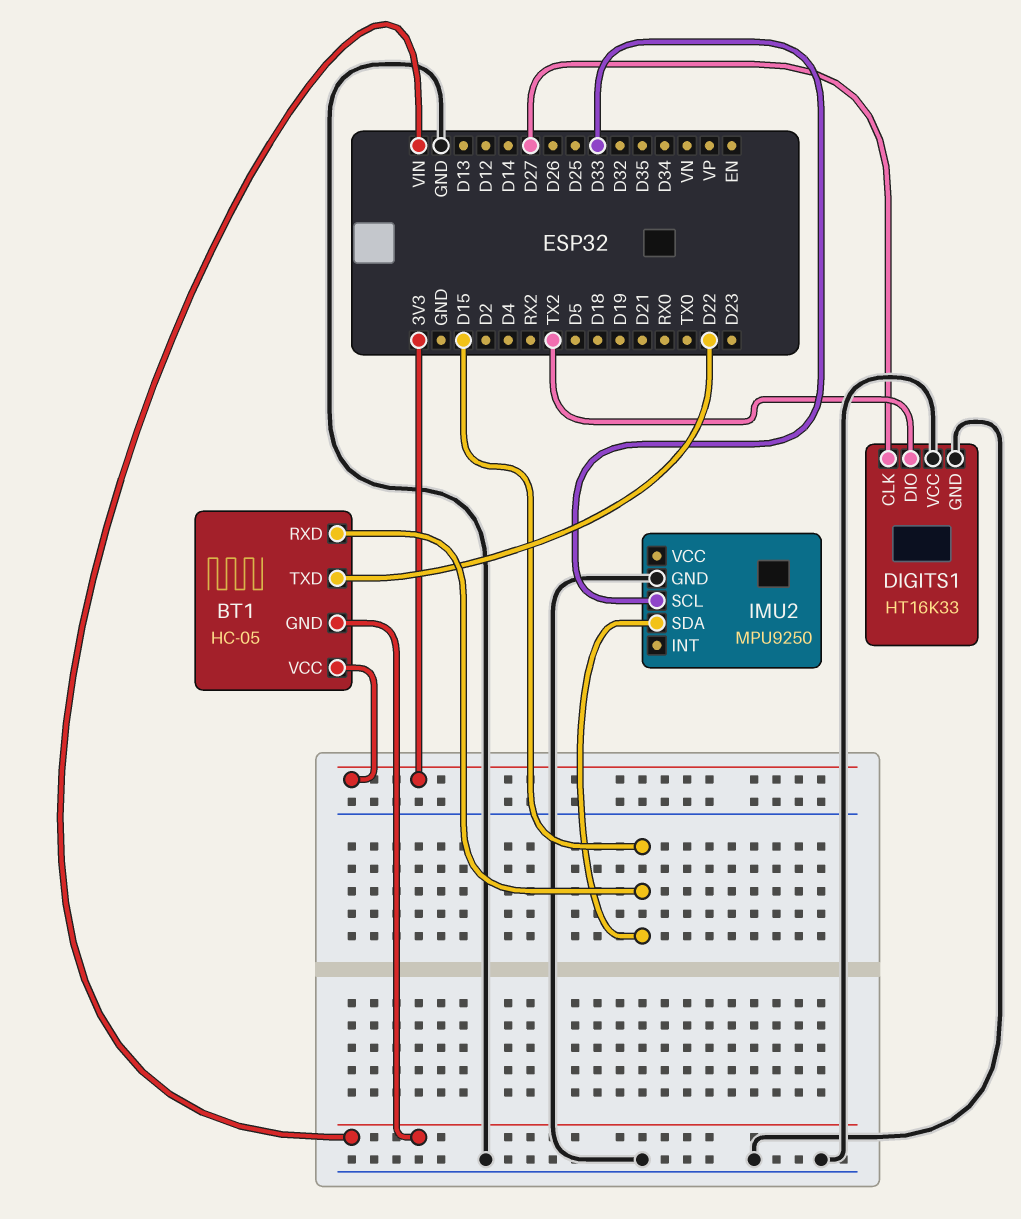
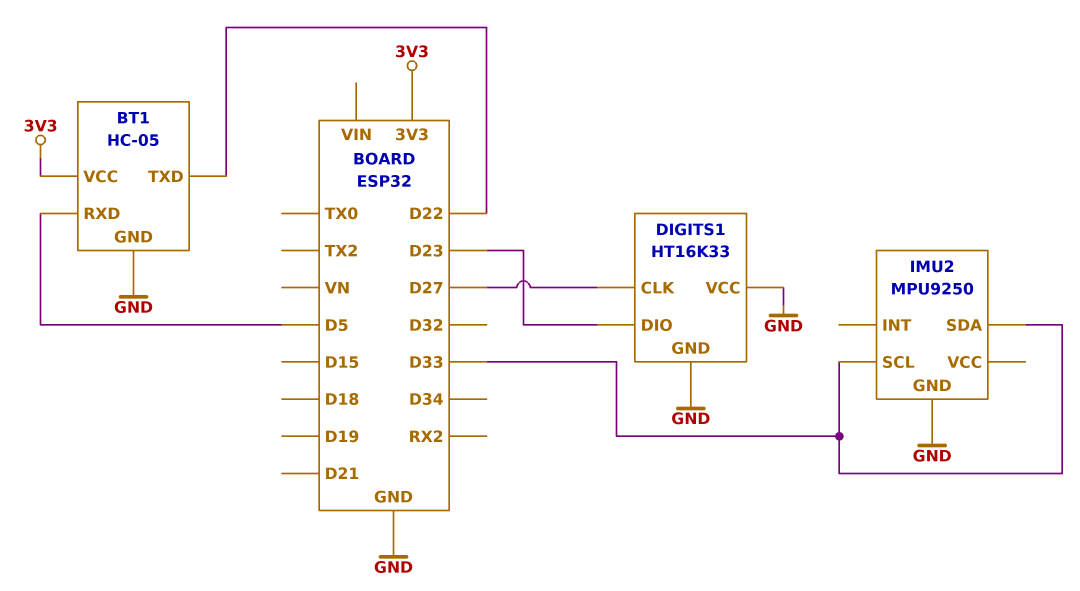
BT1 pin GND: VIN -> GND
BT1 pin RXD: D15 -> D5
DIGITS1 pin DIO: TX2 -> D23
IMU2 pin SDA: D15 -> D33

